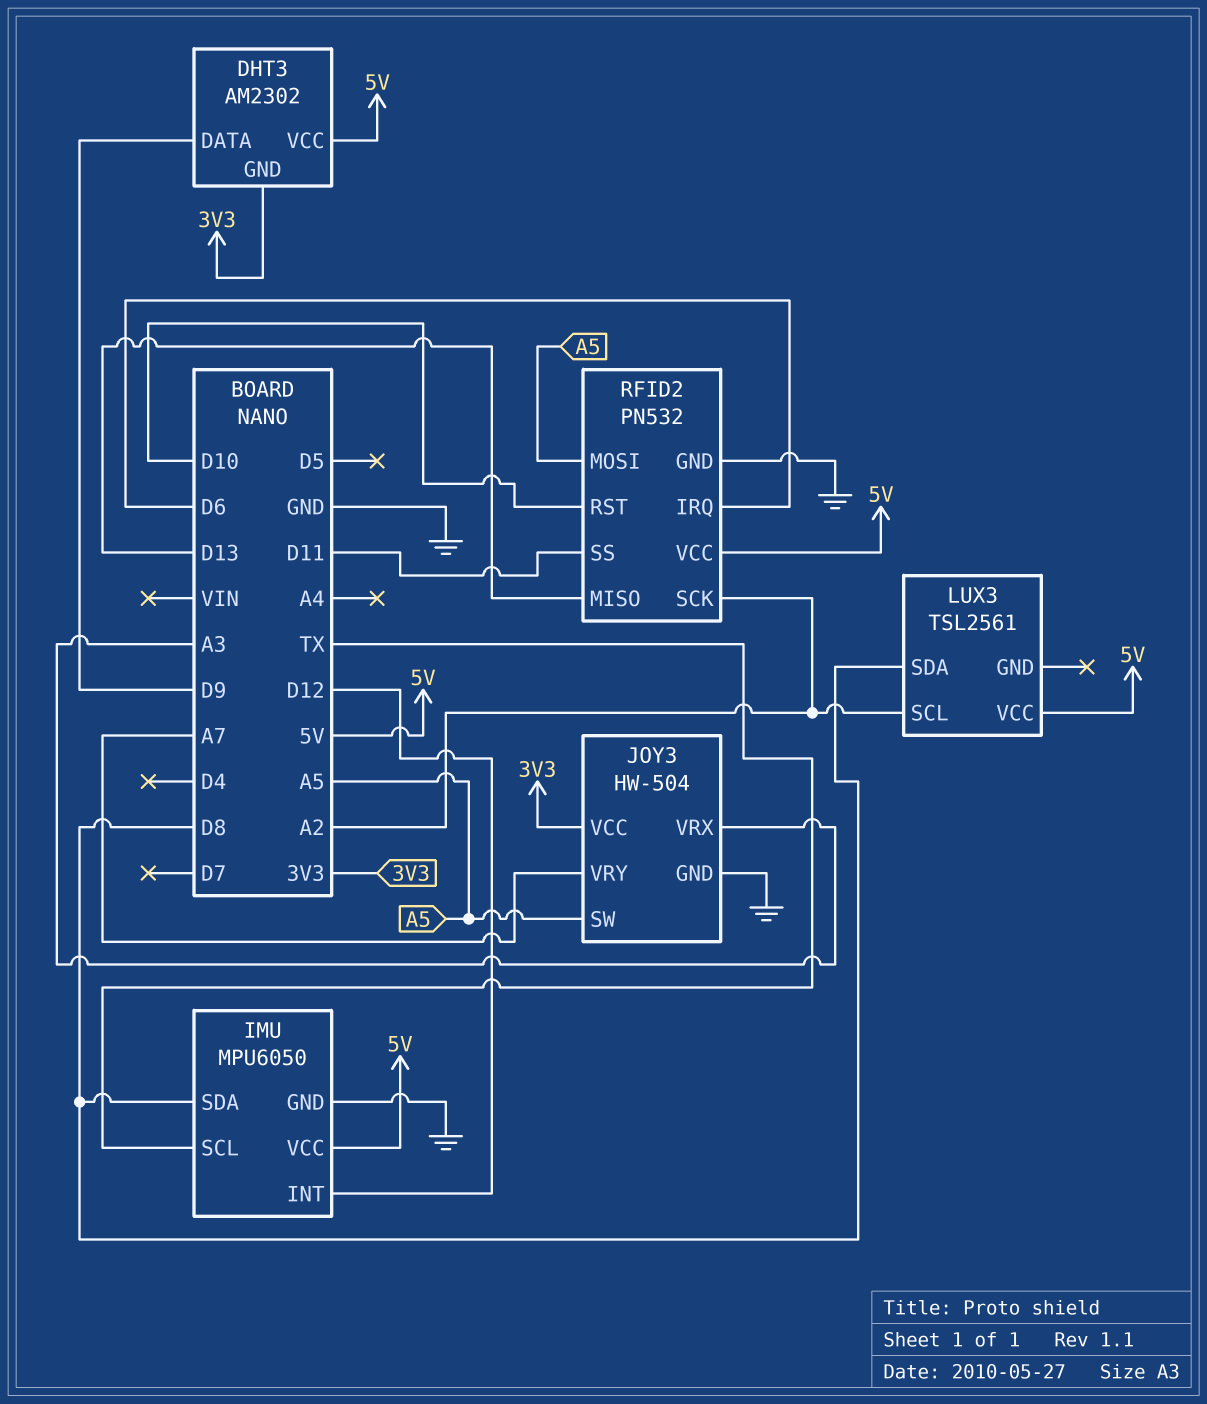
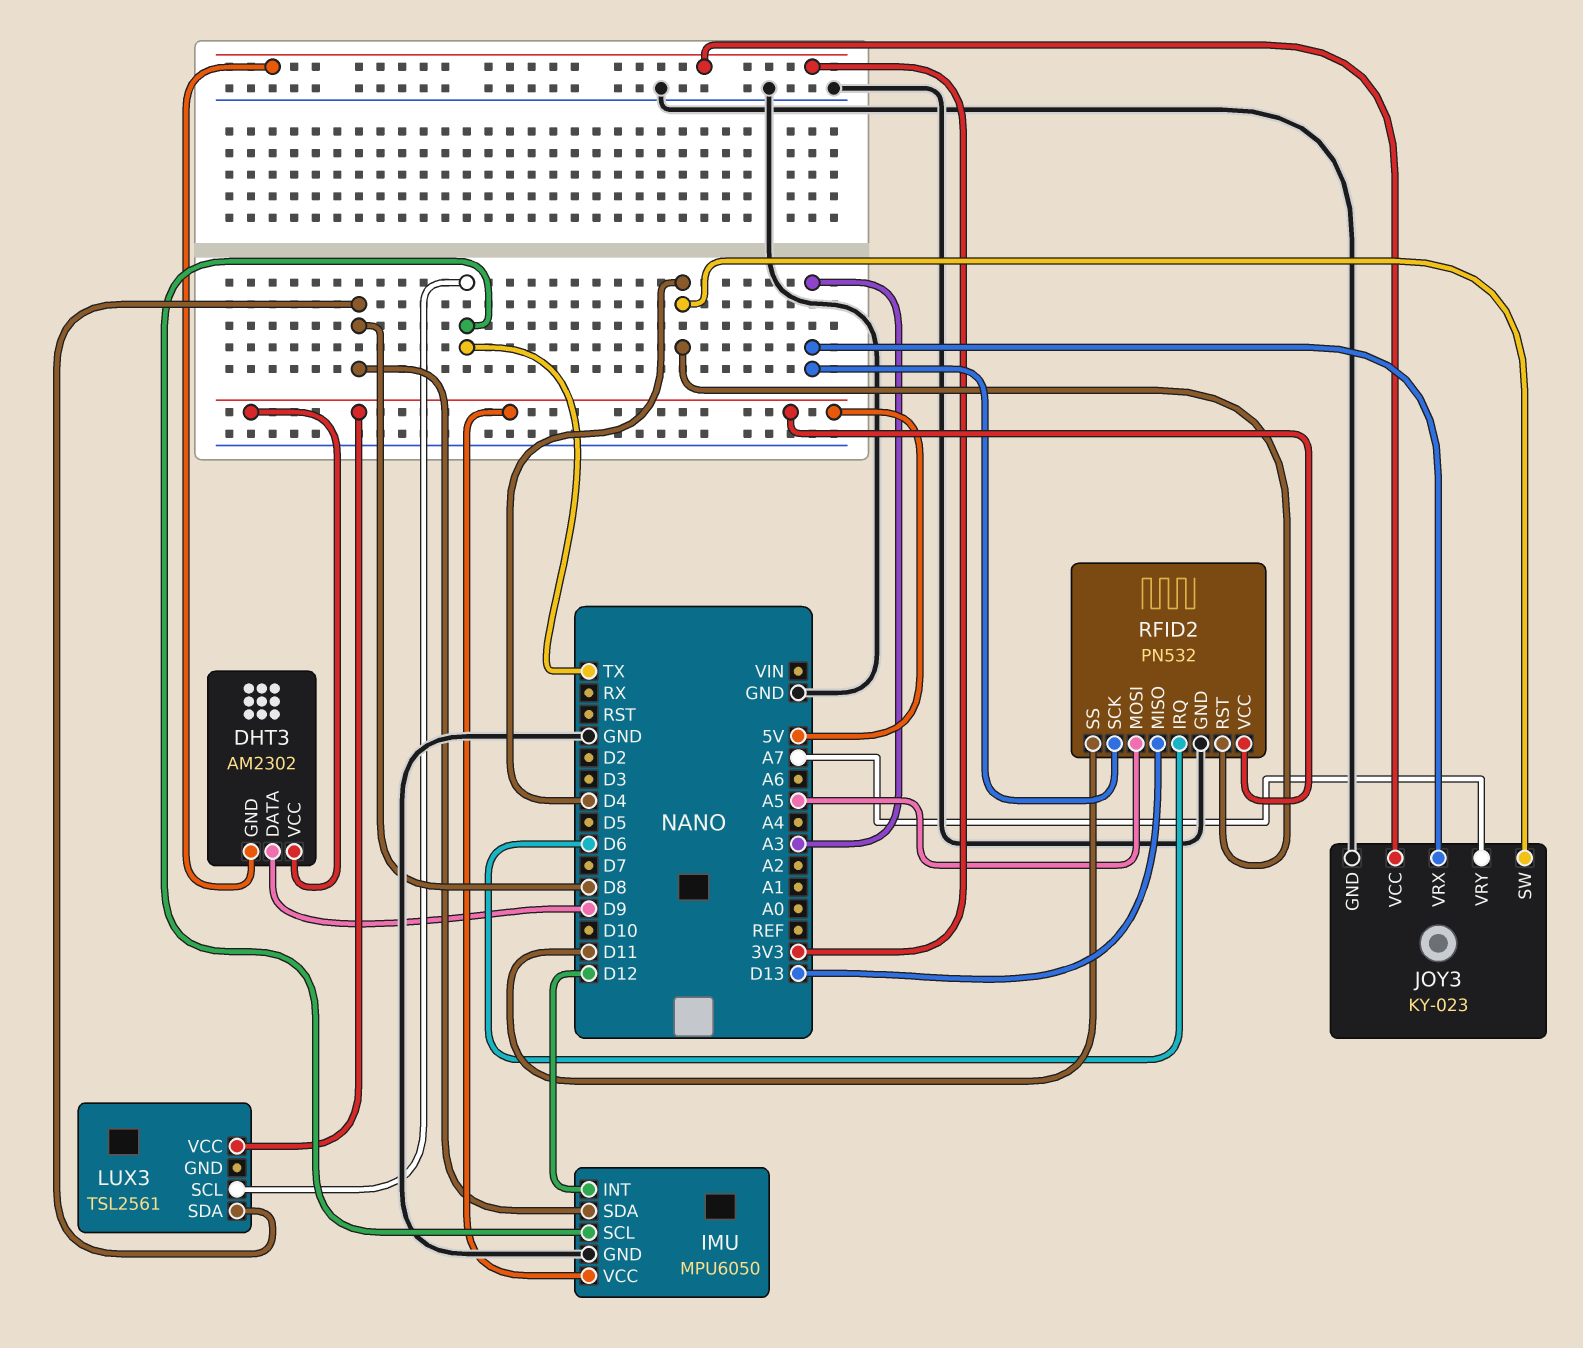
JOY3: HW-504 -> KY-023
JOY3 pin SW: A5 -> D4
LUX3 pin SCL: A2 -> TX
RFID2 pin RST: D10 -> D4
RFID2 pin SCK: A2 -> A3

